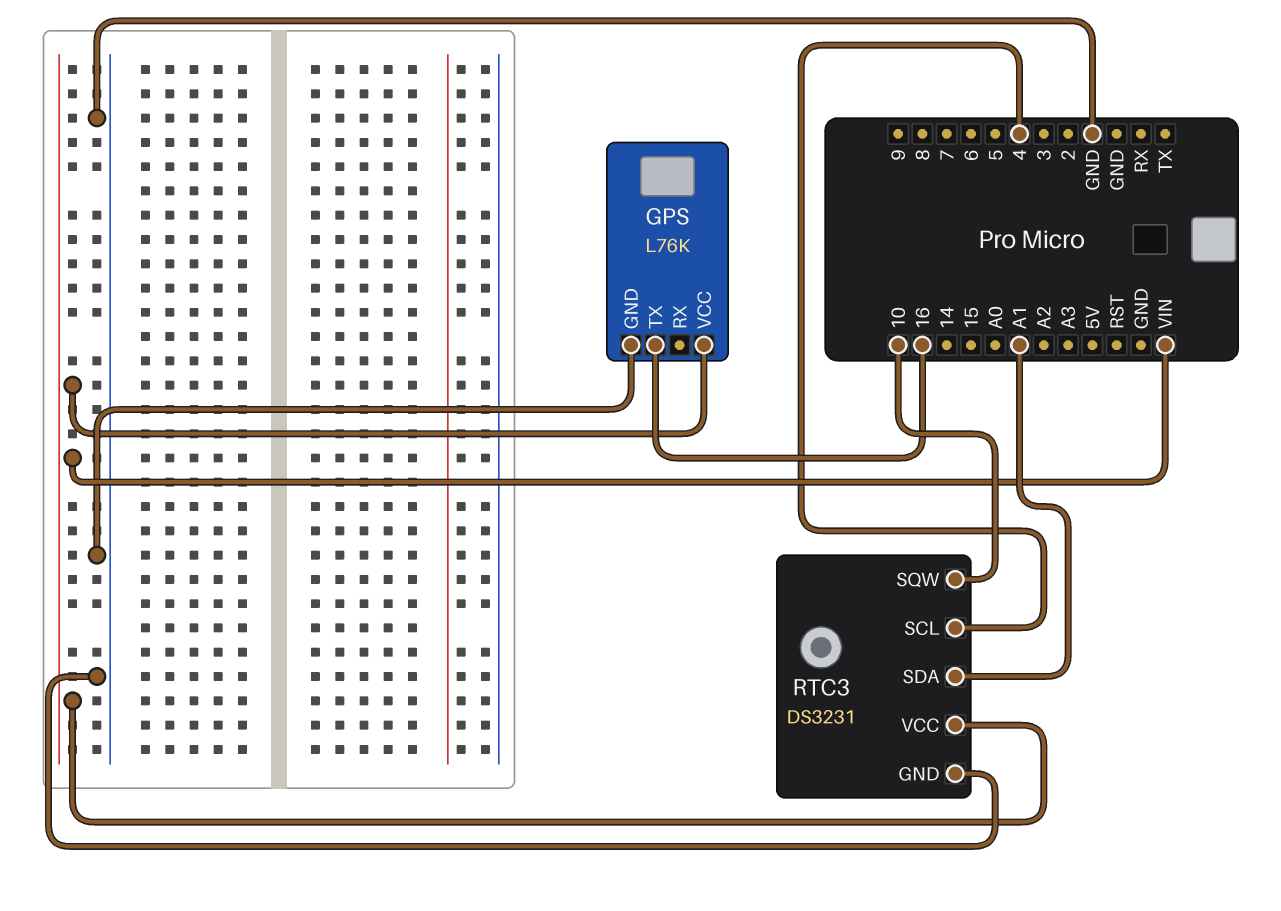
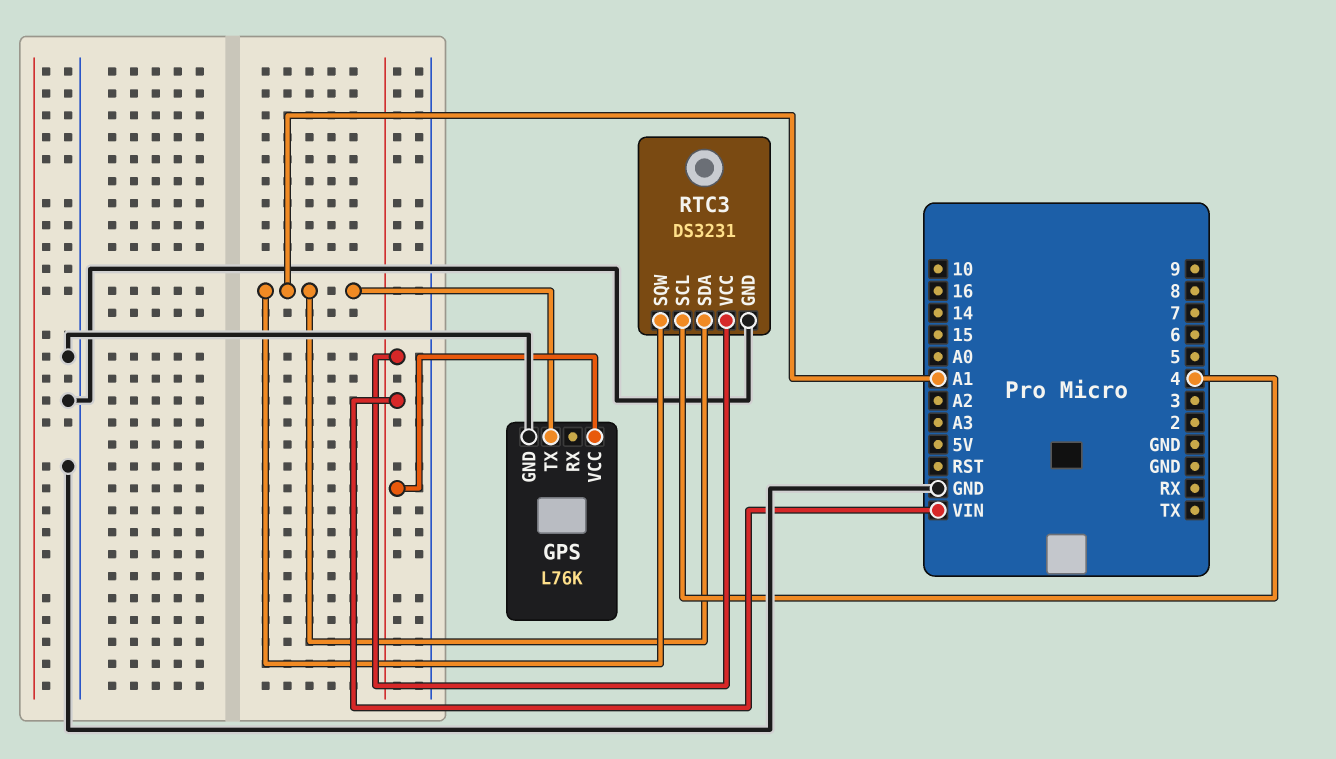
GPS pin TX: 16 -> A1
RTC3 pin SQW: 10 -> A1

